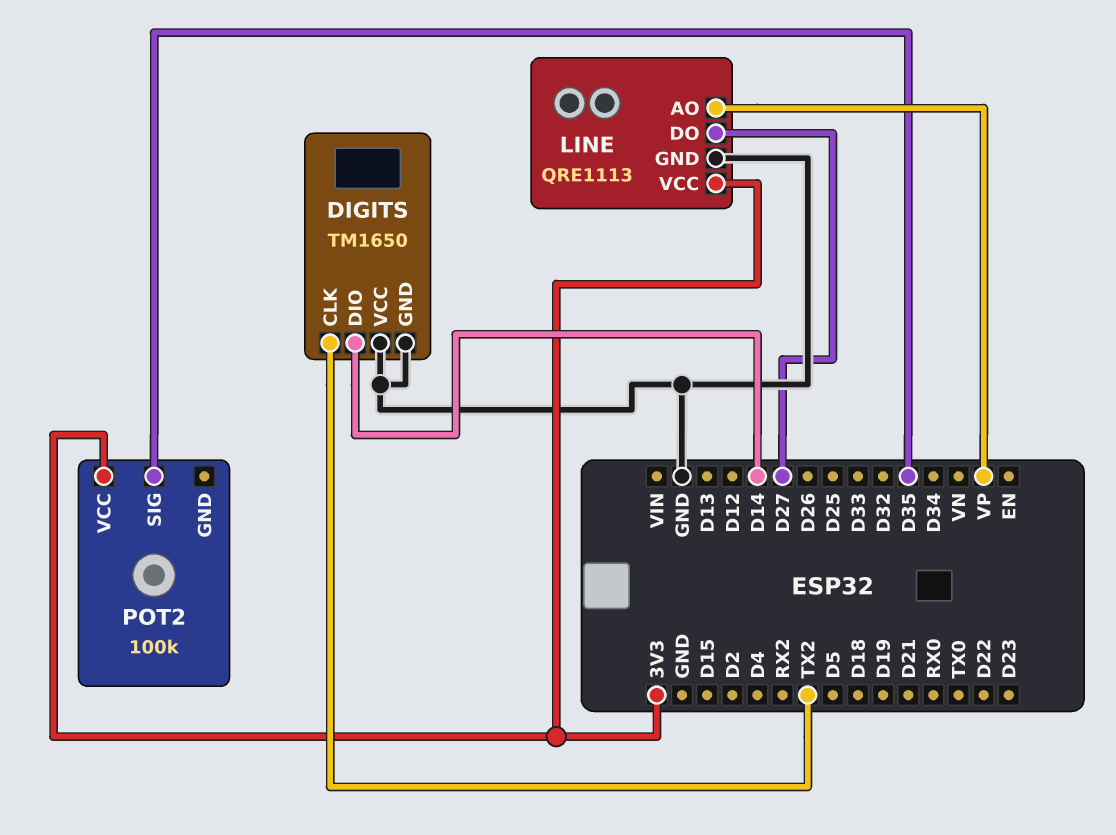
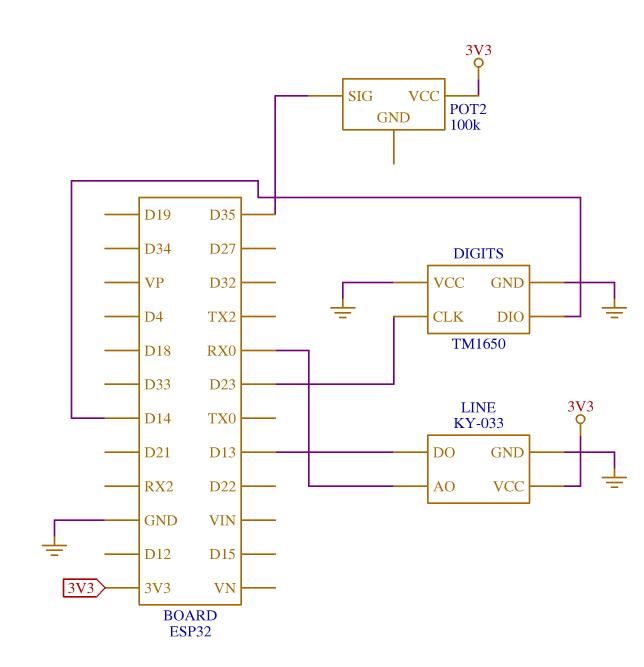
DIGITS pin CLK: TX2 -> D23
LINE: QRE1113 -> KY-033
LINE pin AO: VP -> RX0
LINE pin DO: D27 -> D13

